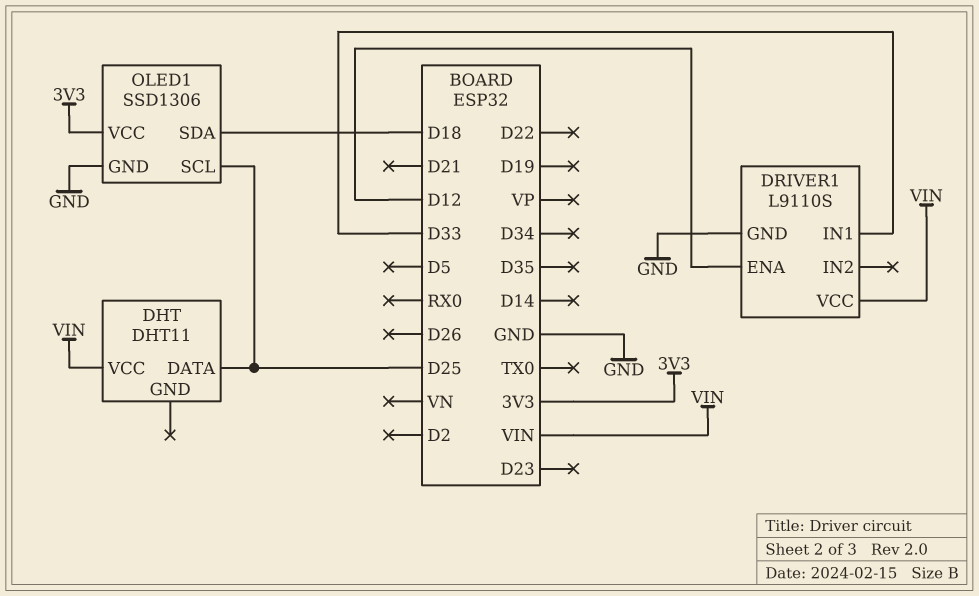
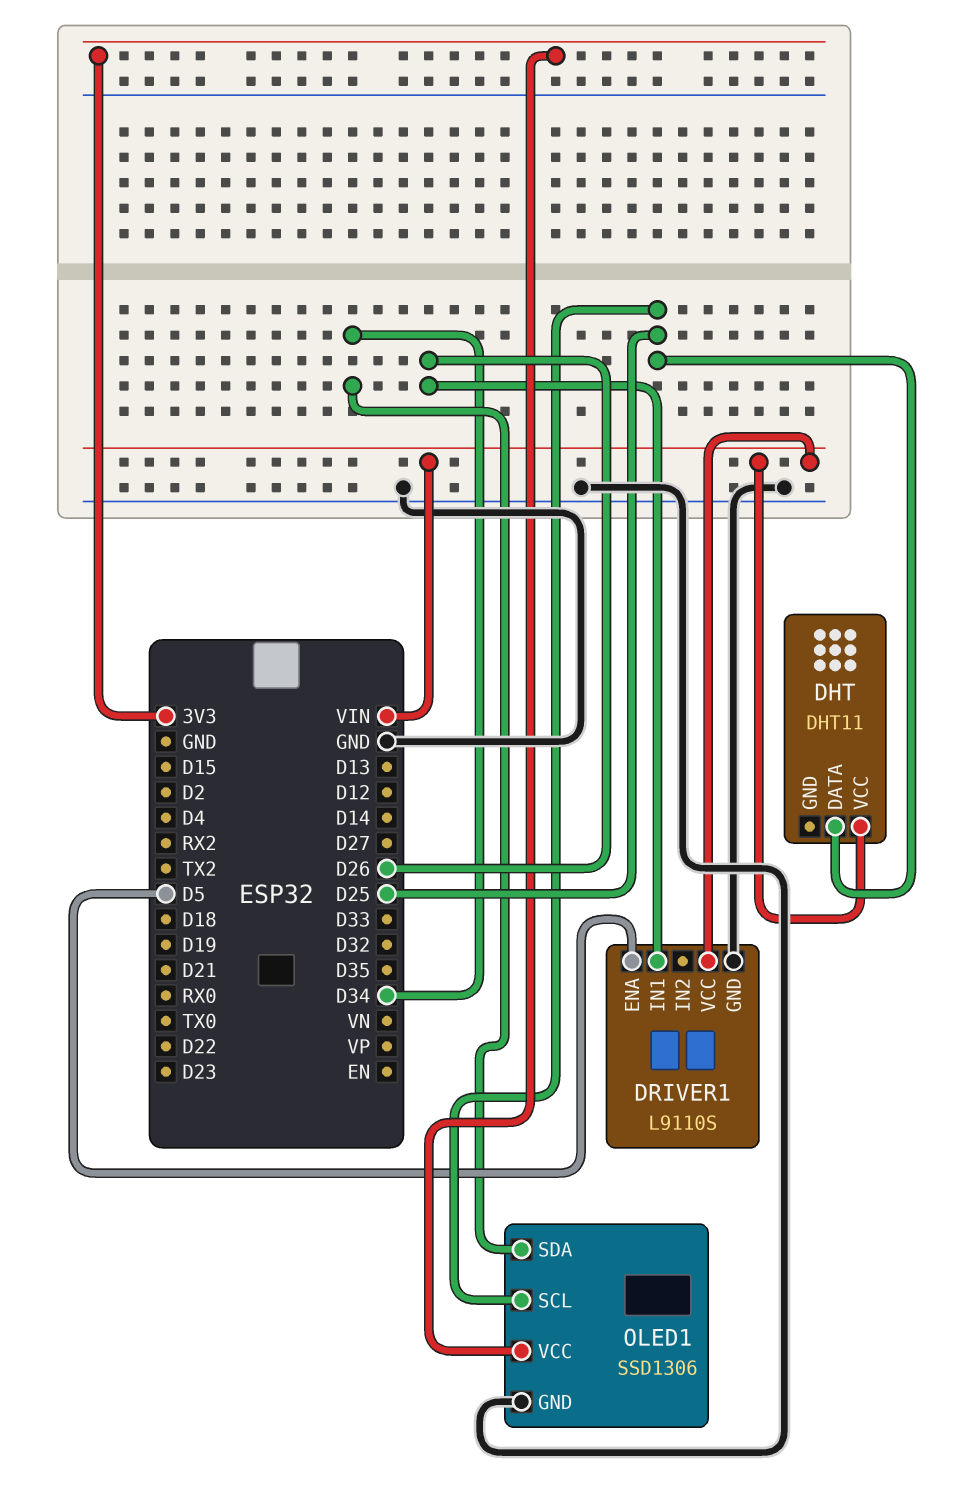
DRIVER1 pin ENA: D12 -> D5
DRIVER1 pin IN1: D33 -> D26
OLED1 pin SDA: D18 -> D34

